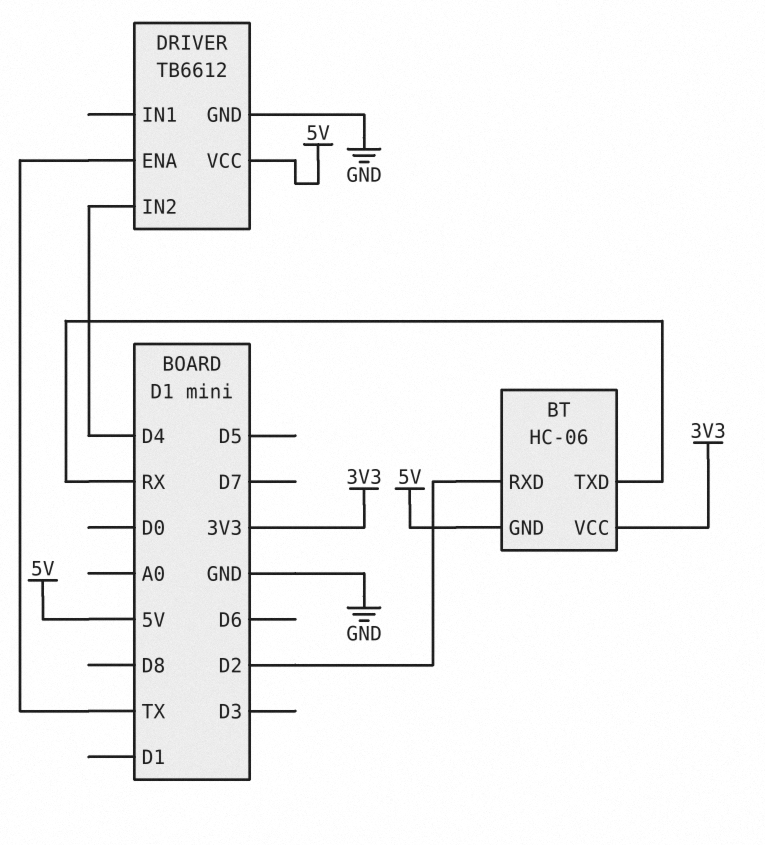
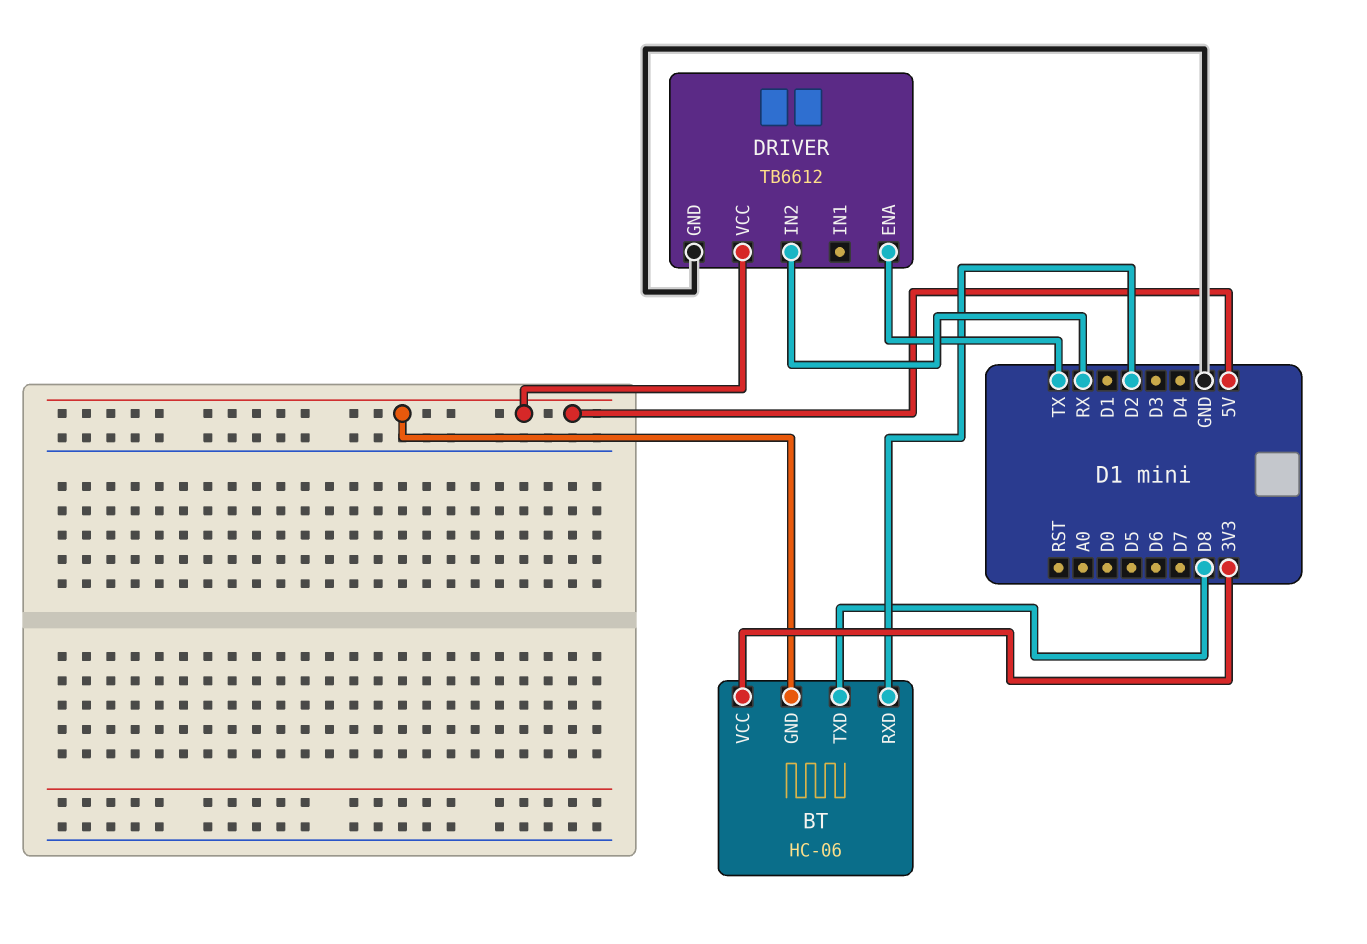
BT pin TXD: RX -> D8
DRIVER pin IN2: D4 -> RX

